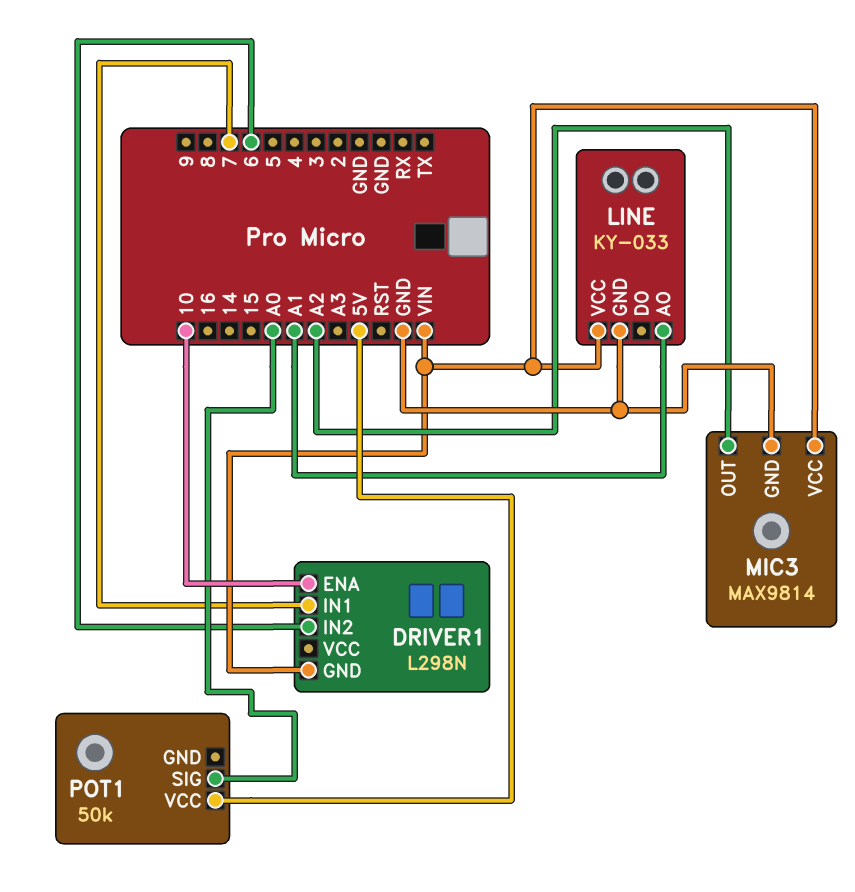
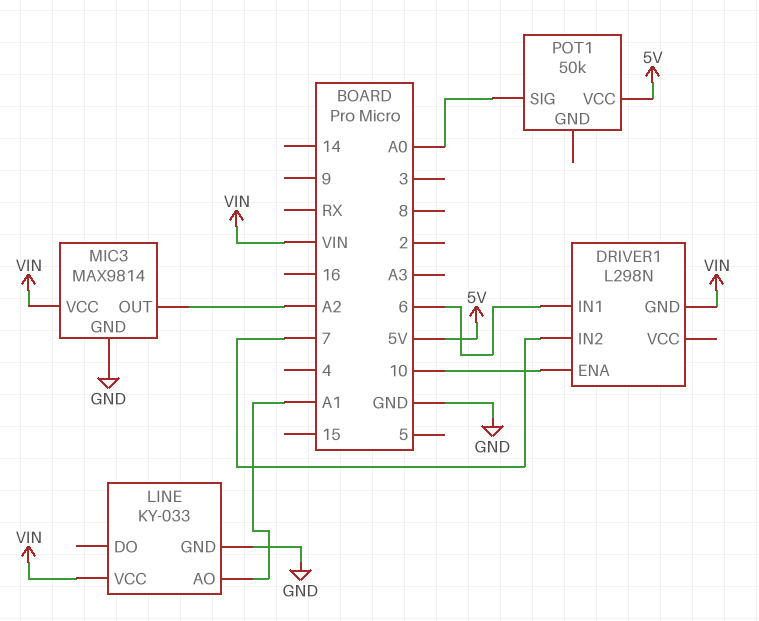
DRIVER1 pin IN1: 7 -> 6
DRIVER1 pin IN2: 6 -> 7

